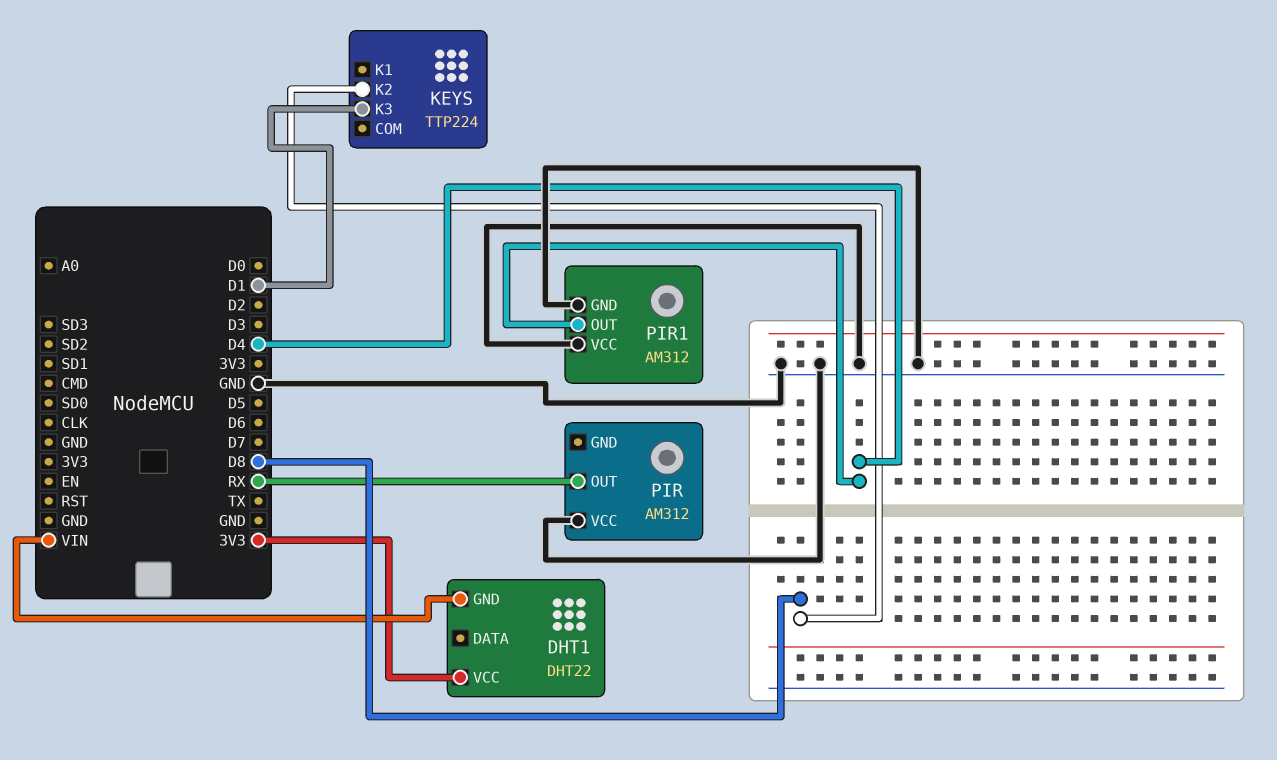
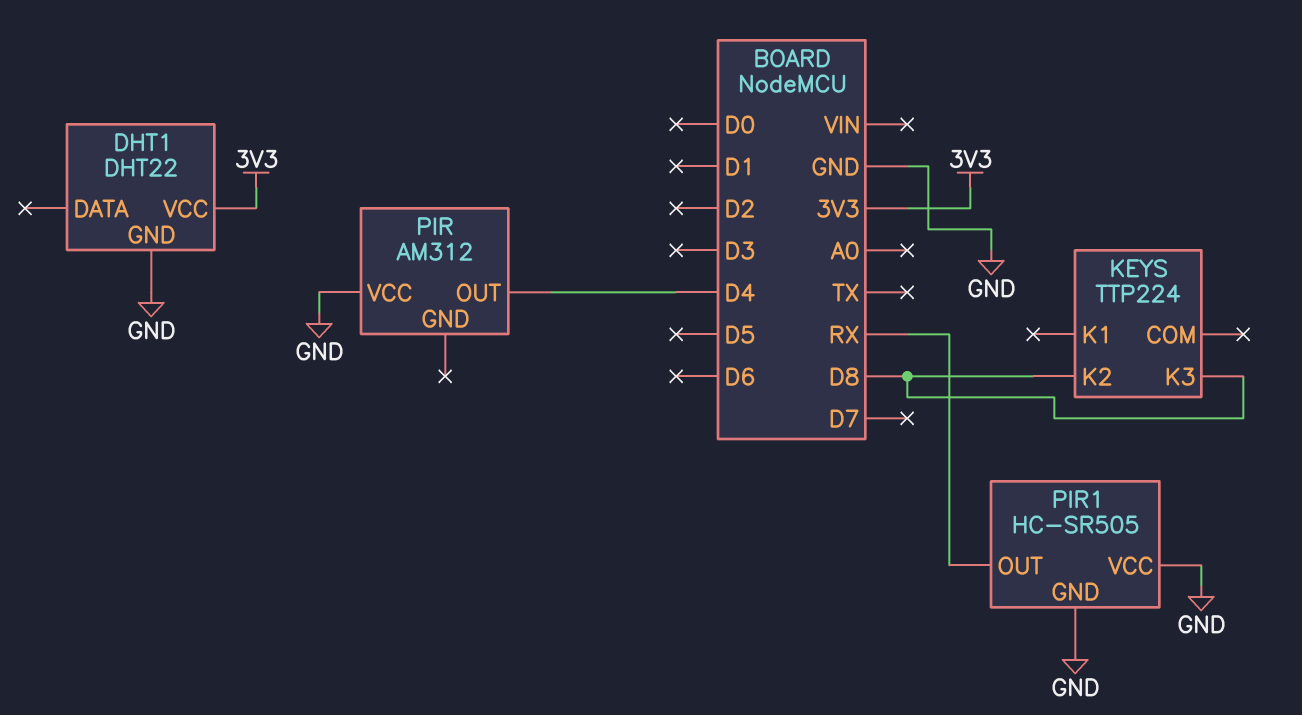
DHT1 pin GND: VIN -> GND
KEYS pin K3: D1 -> D8
PIR pin OUT: RX -> D4
PIR1: AM312 -> HC-SR505
PIR1 pin OUT: D4 -> RX

